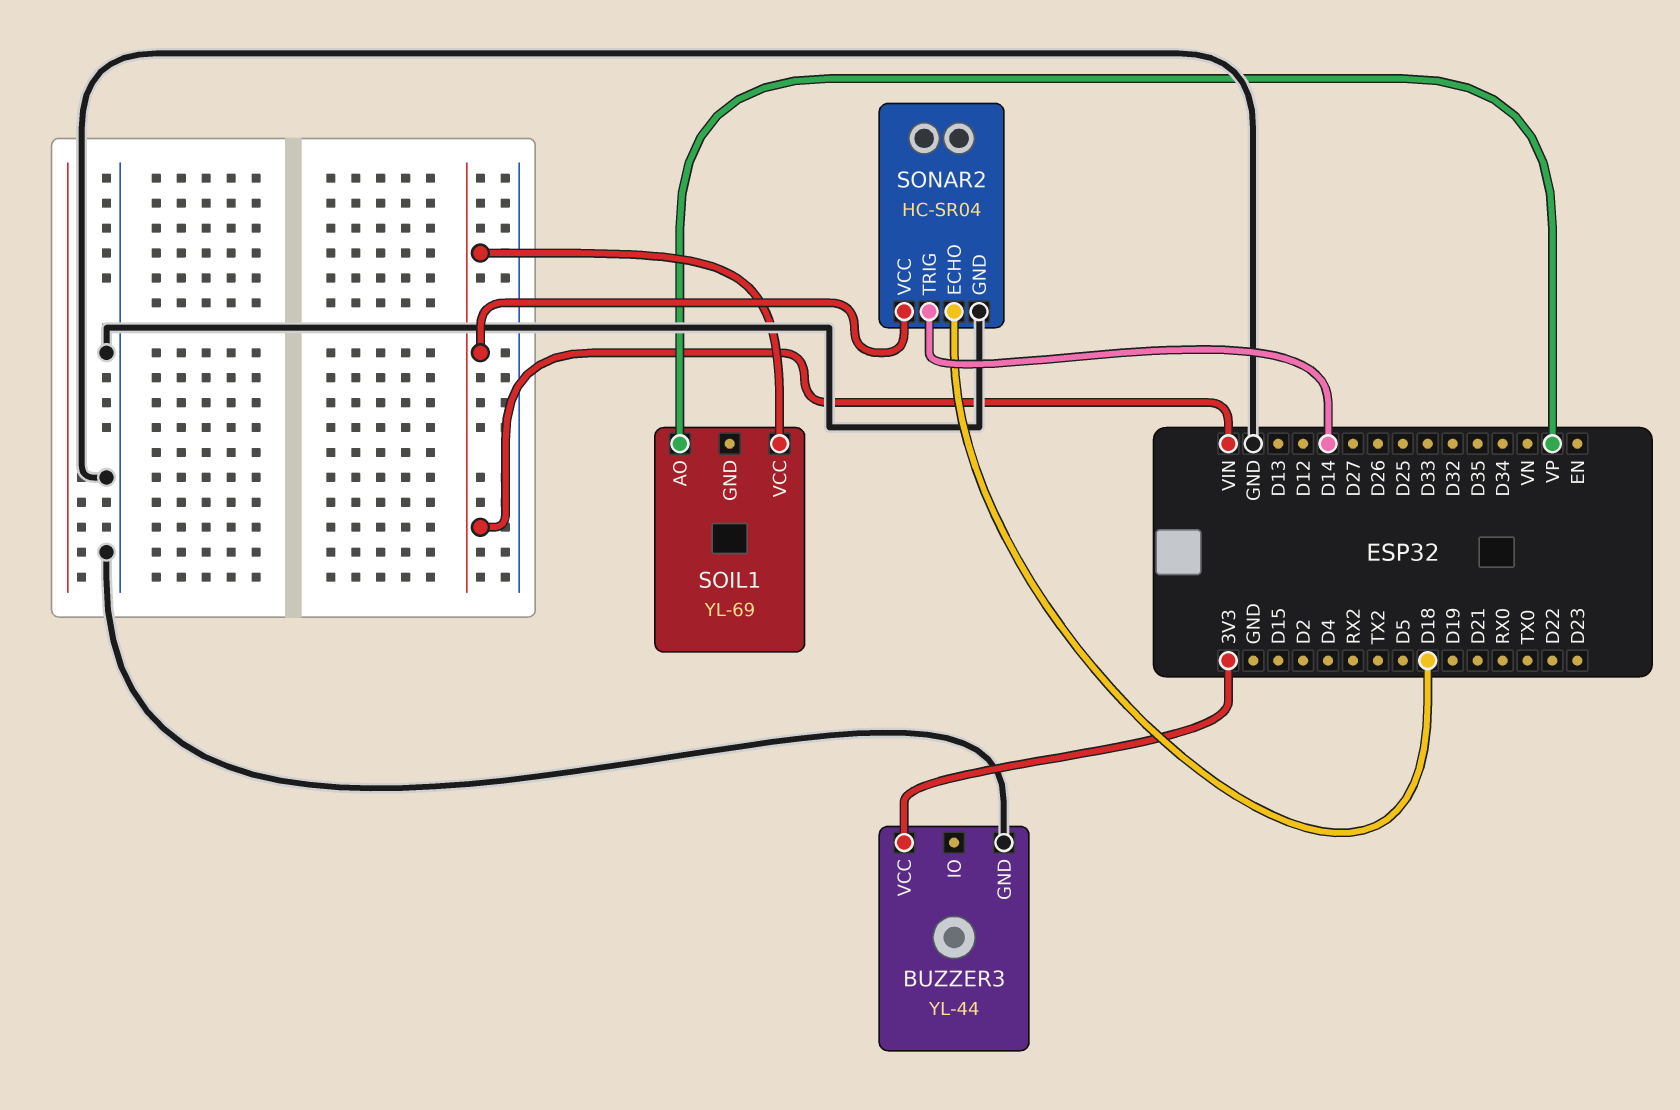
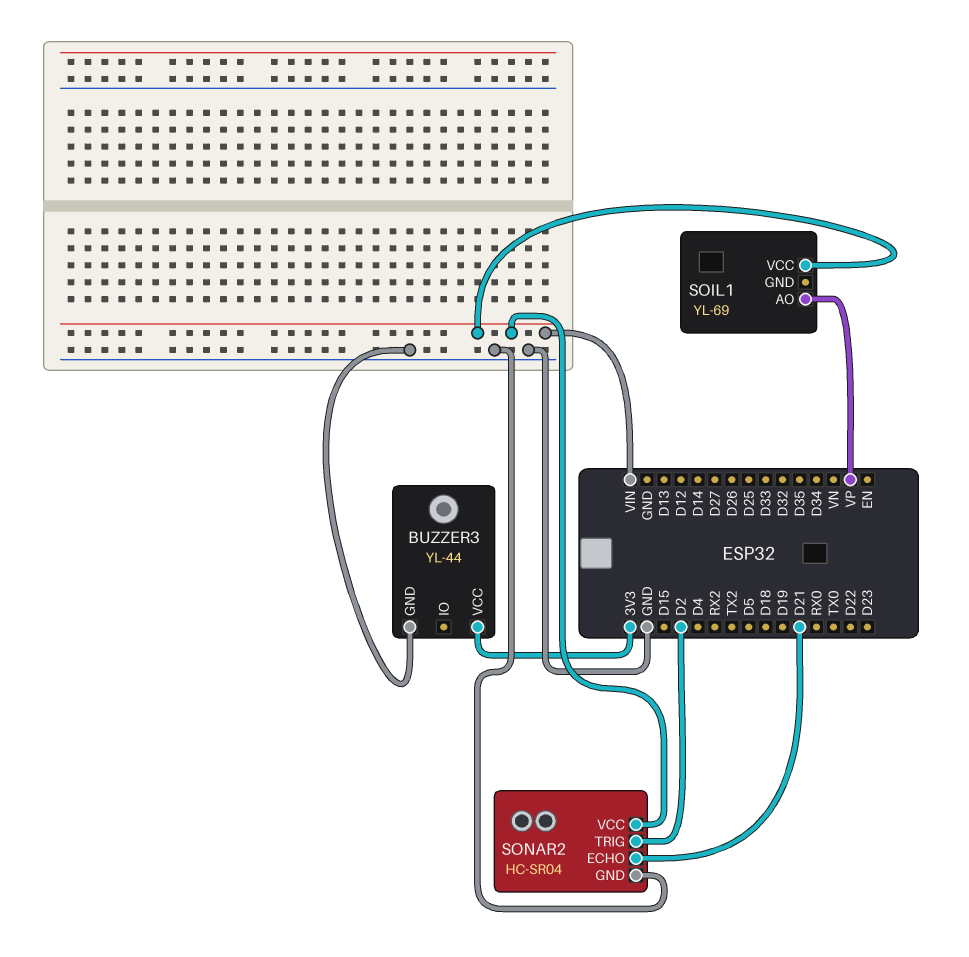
SONAR2 pin ECHO: D18 -> D21
SONAR2 pin TRIG: D14 -> D2

